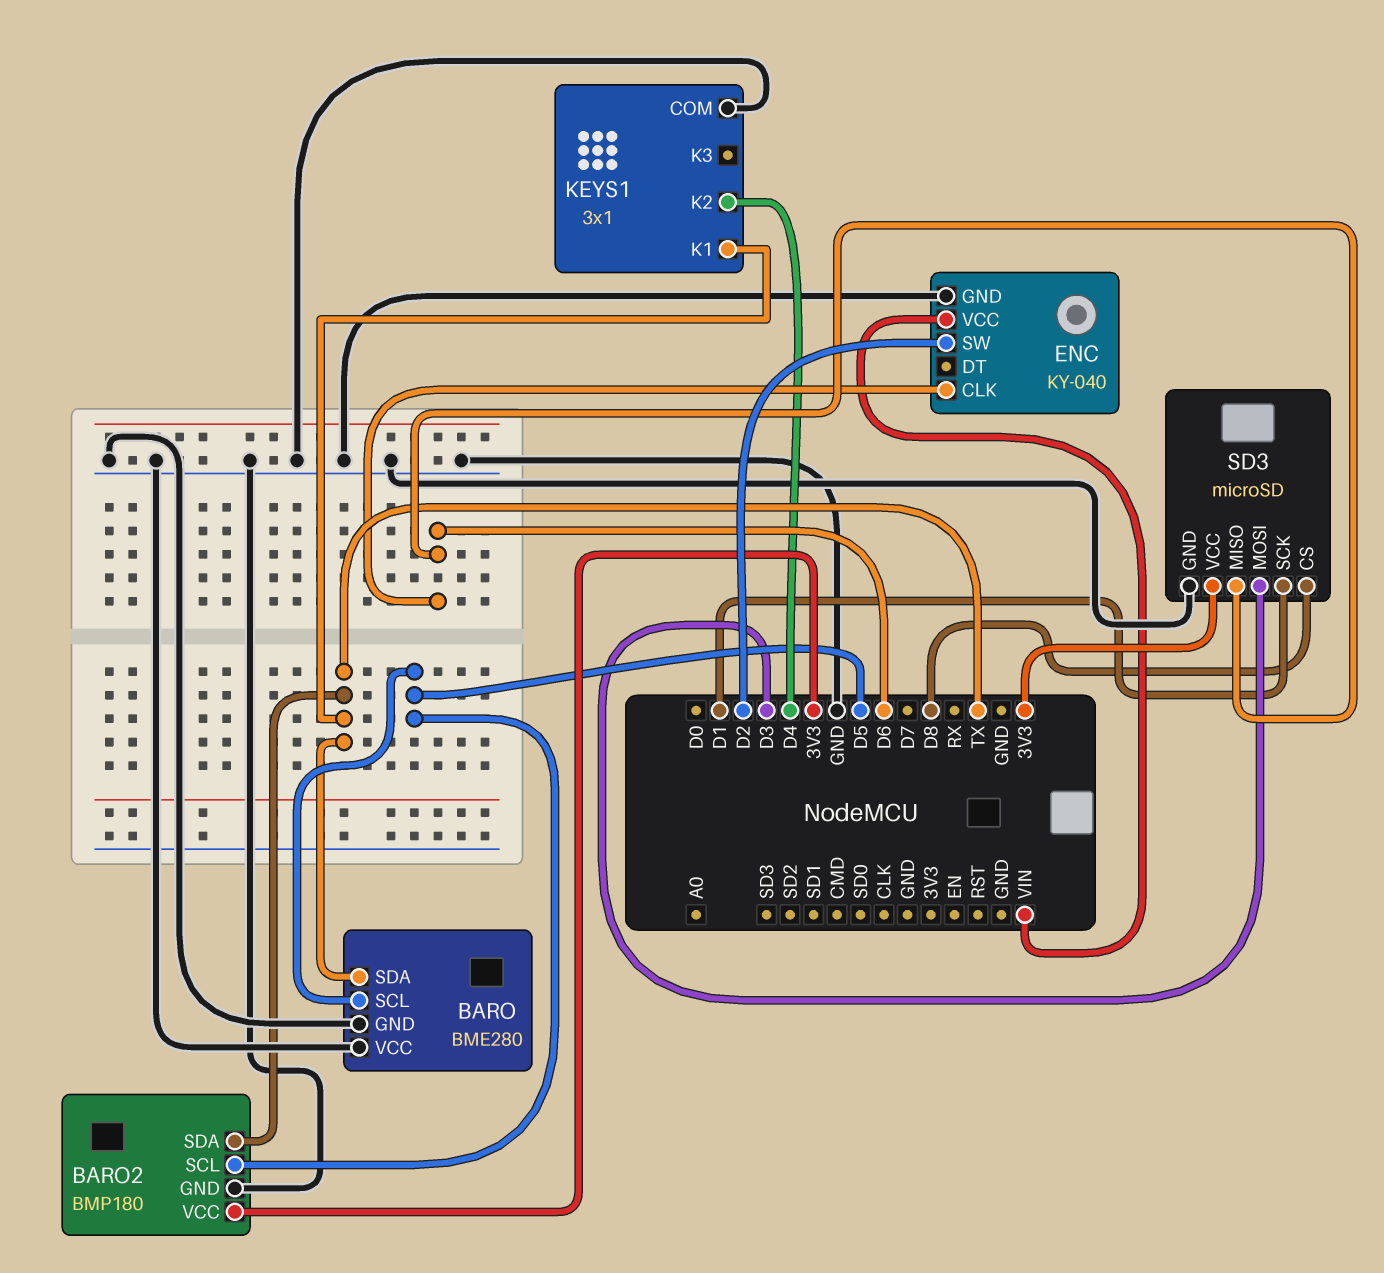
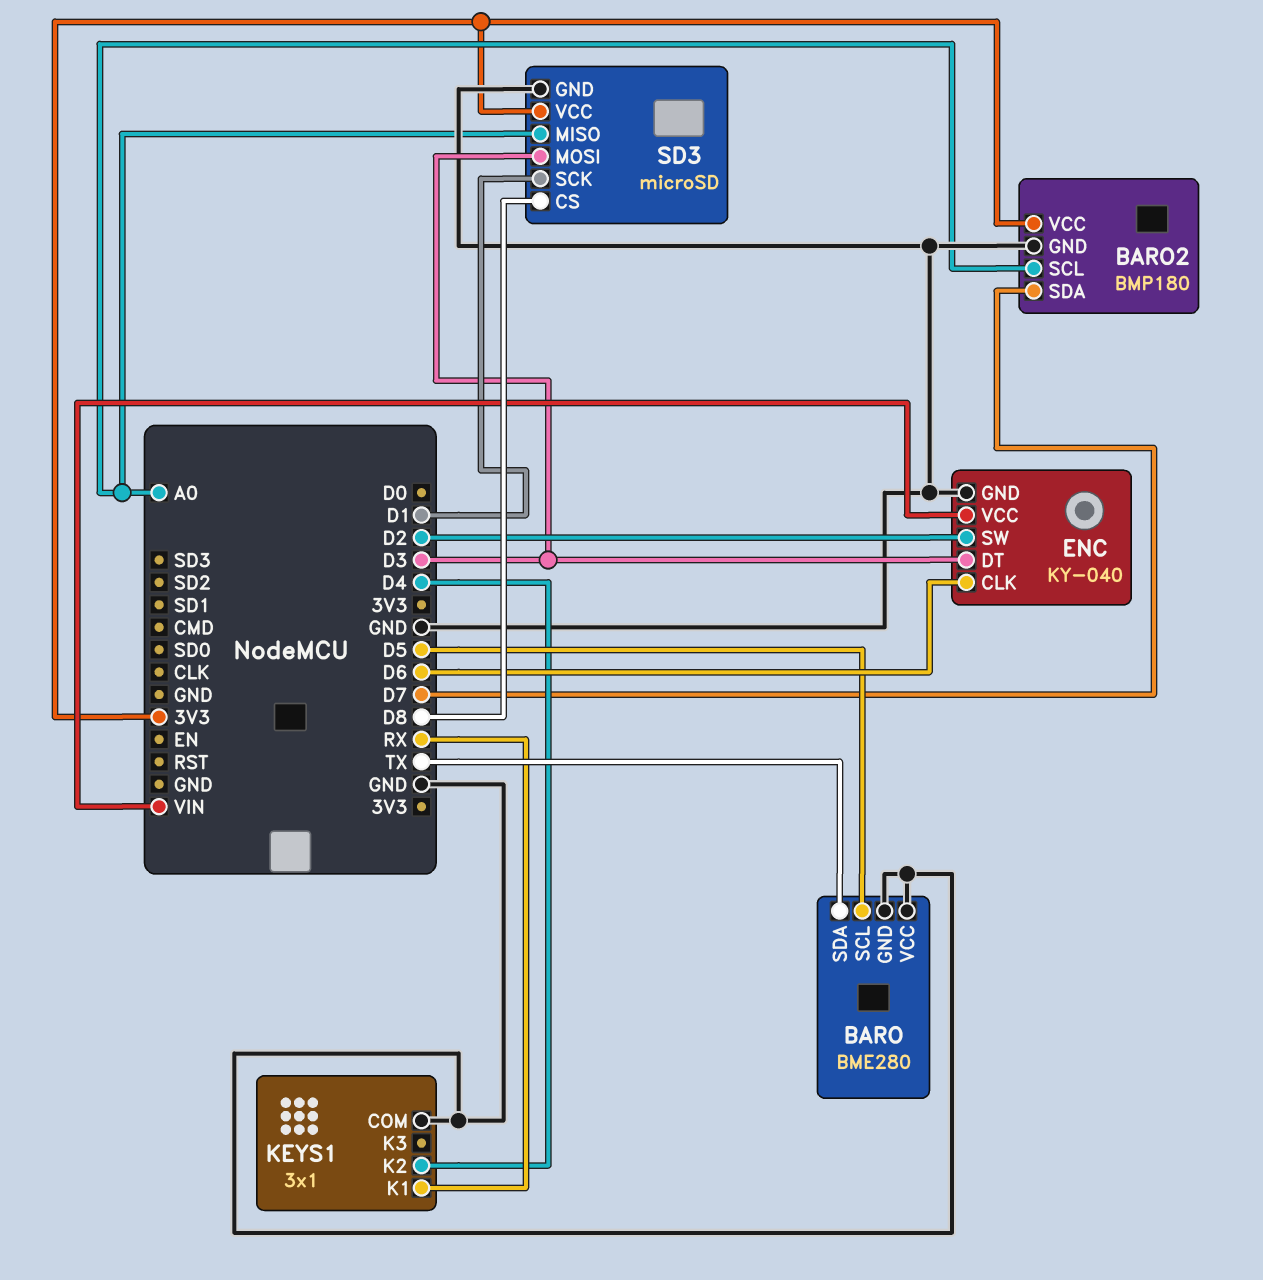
BARO2 pin SCL: D5 -> A0
BARO2 pin SDA: TX -> D7
ENC pin DT: none -> D3
KEYS1 pin K1: TX -> RX
SD3 pin MISO: D6 -> A0

